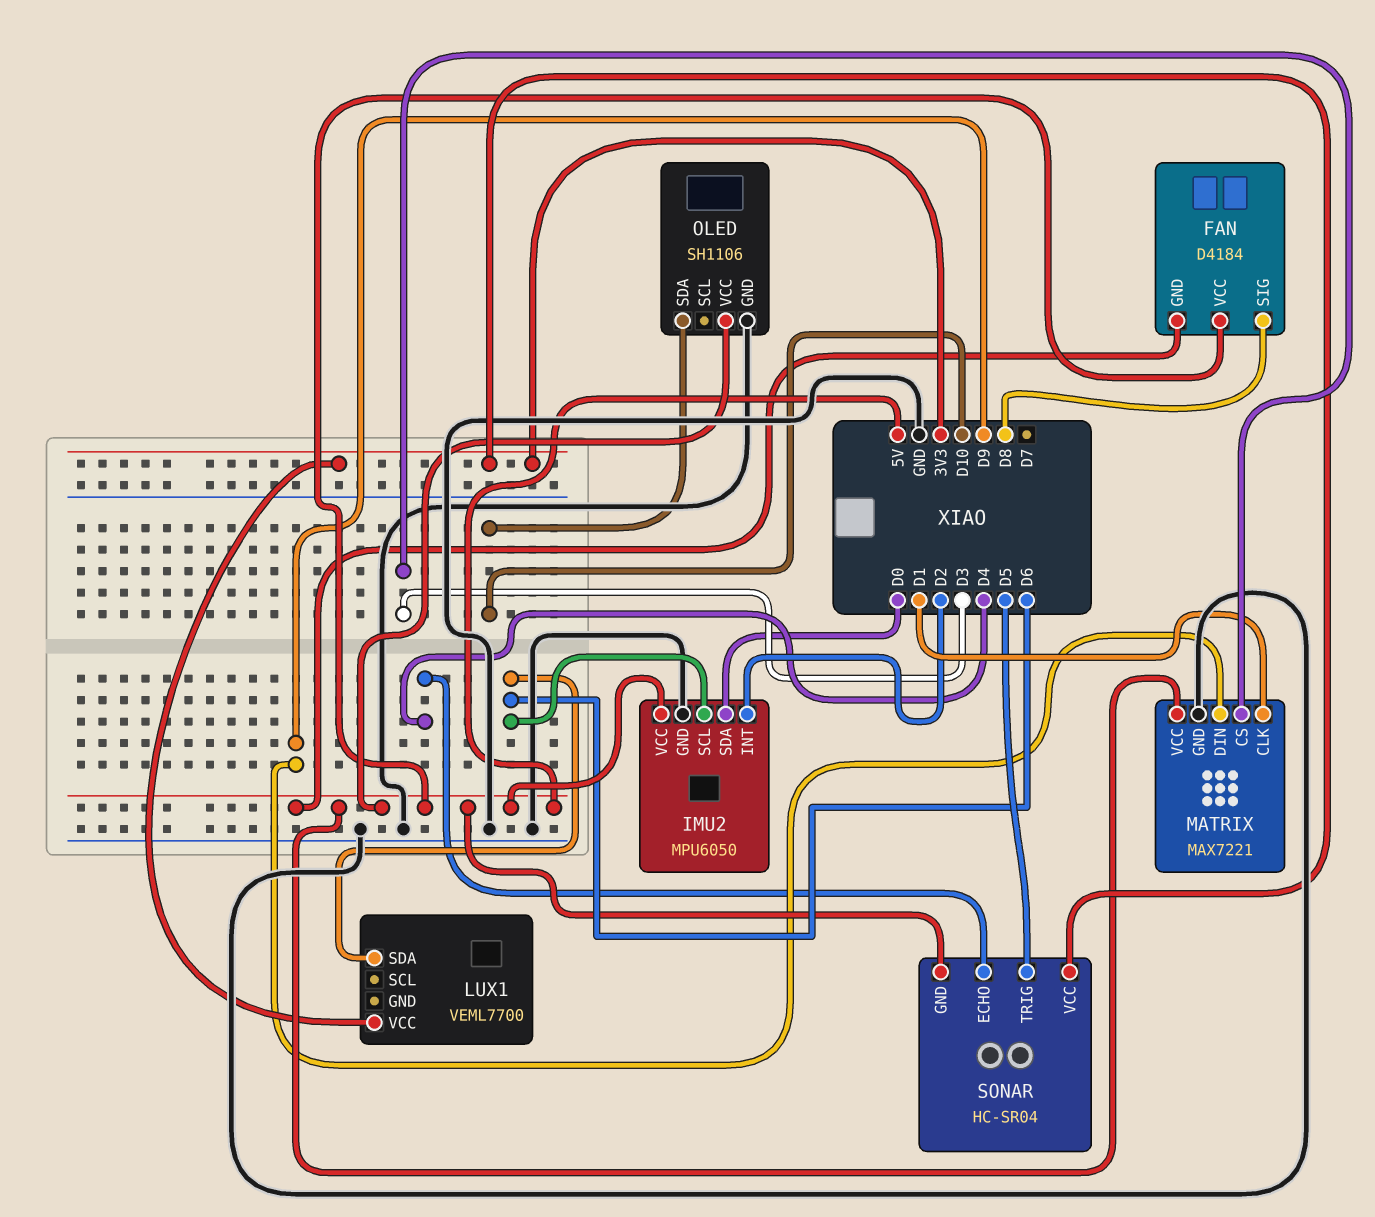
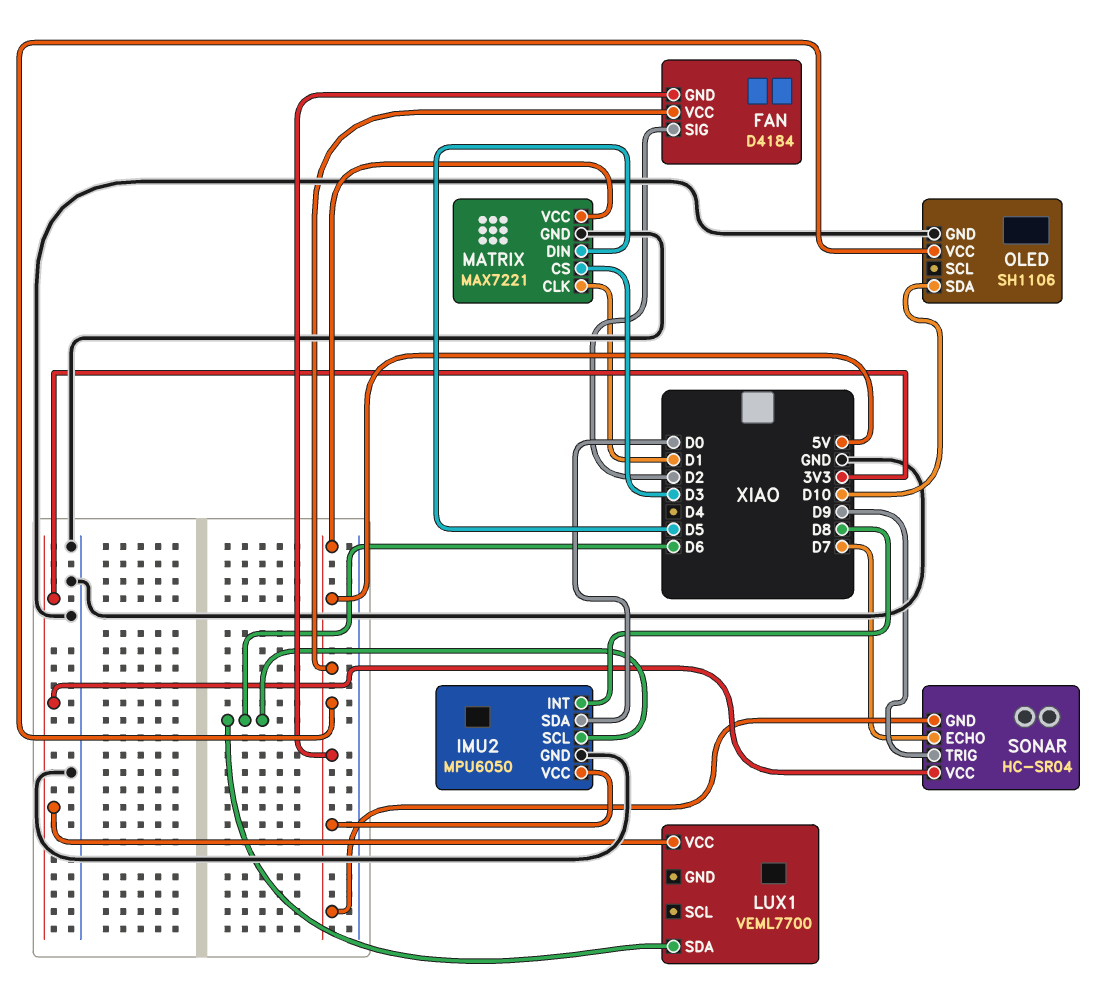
FAN pin SIG: D8 -> D2
IMU2 pin INT: D2 -> D8
MATRIX pin DIN: D9 -> D5
SONAR pin ECHO: D4 -> D7
SONAR pin TRIG: D5 -> D9

